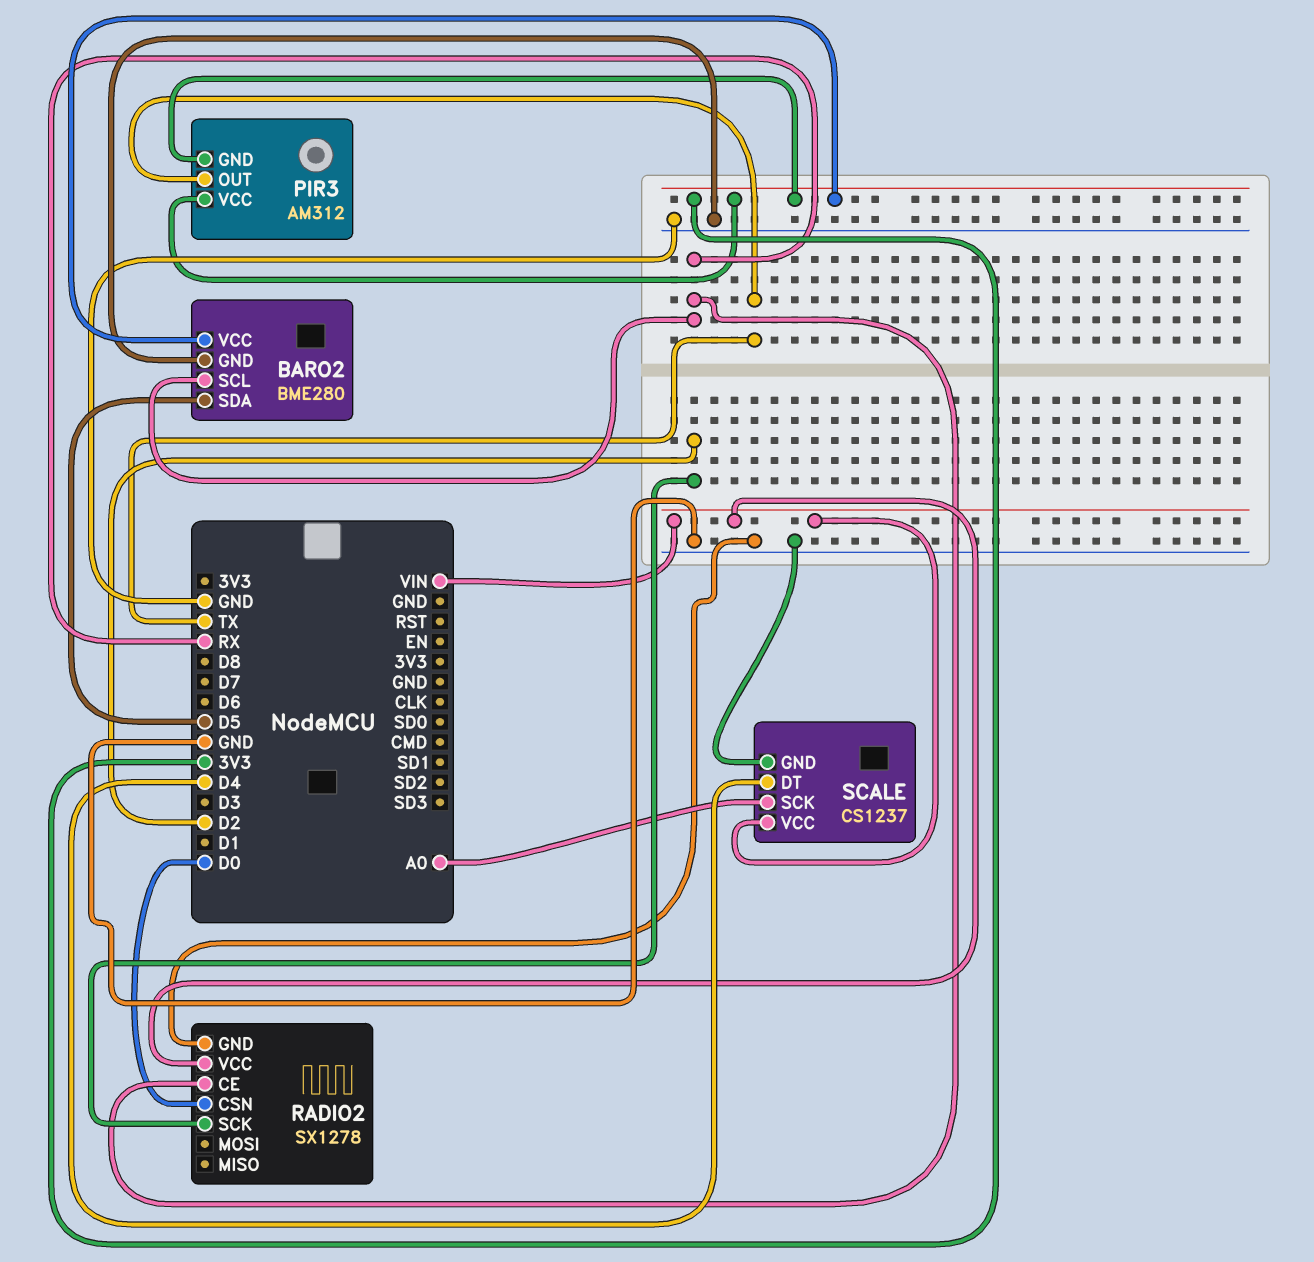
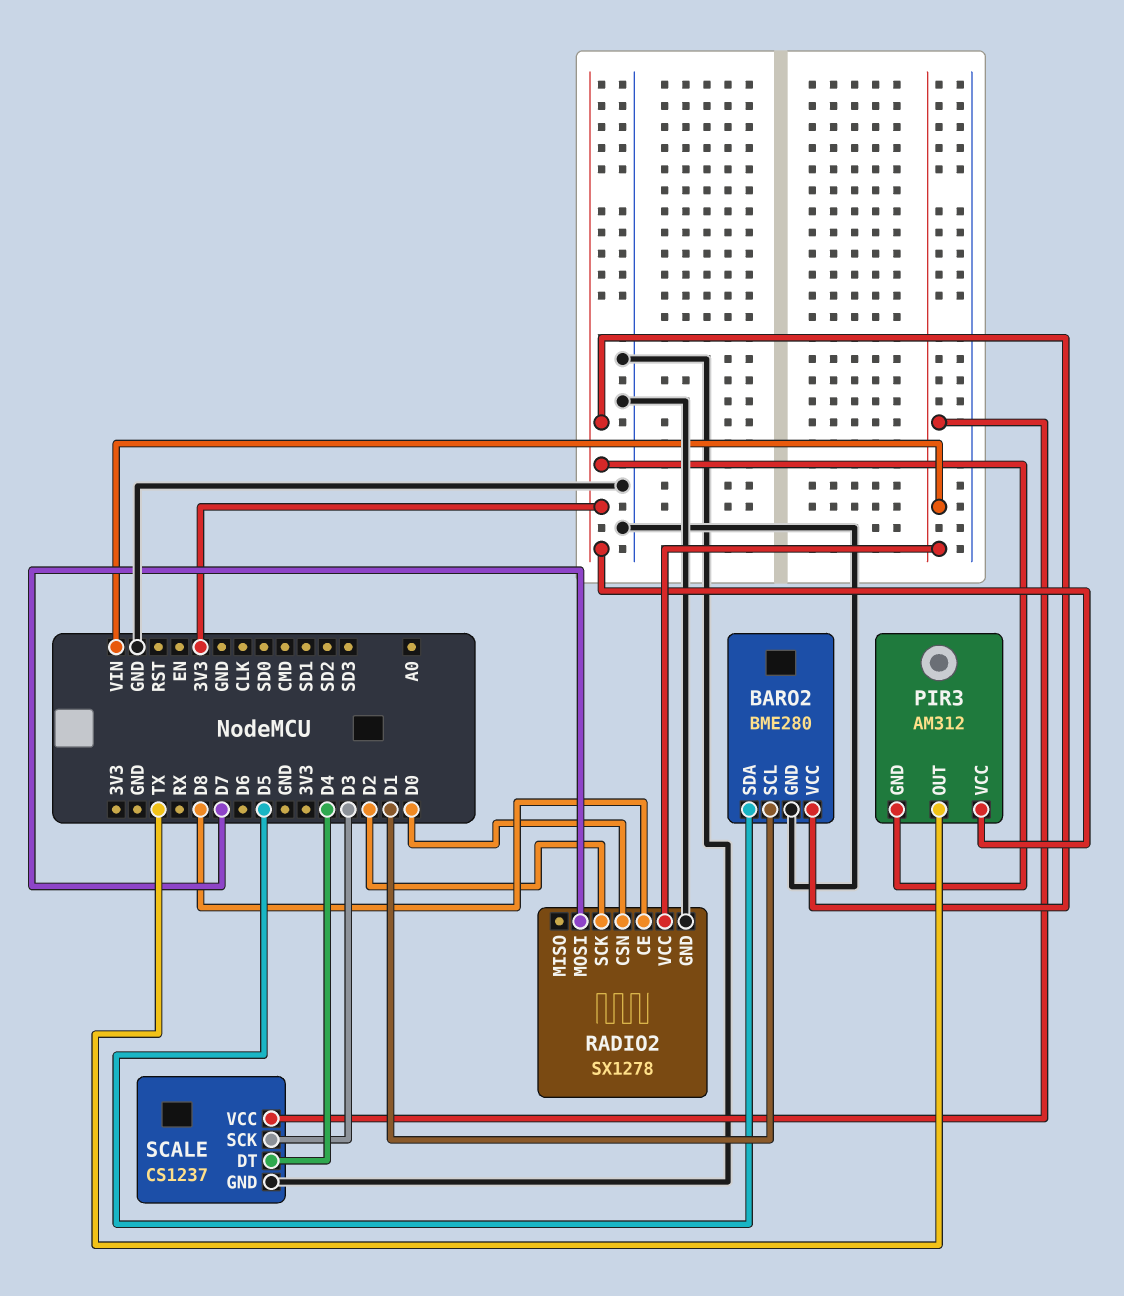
BARO2 pin SCL: RX -> D1
RADIO2 pin CE: RX -> D8
RADIO2 pin MOSI: none -> D7
SCALE pin SCK: A0 -> D3

